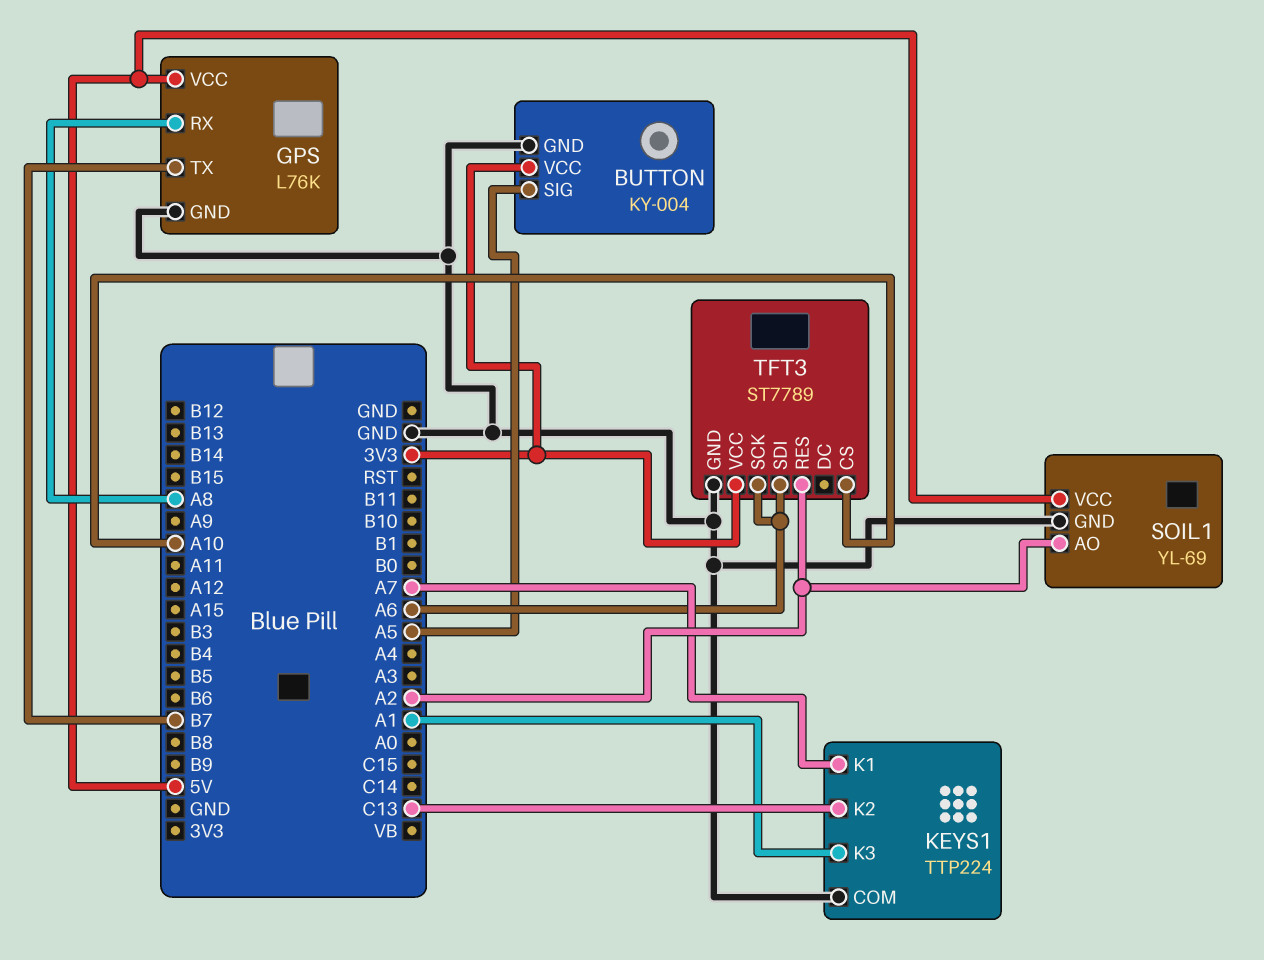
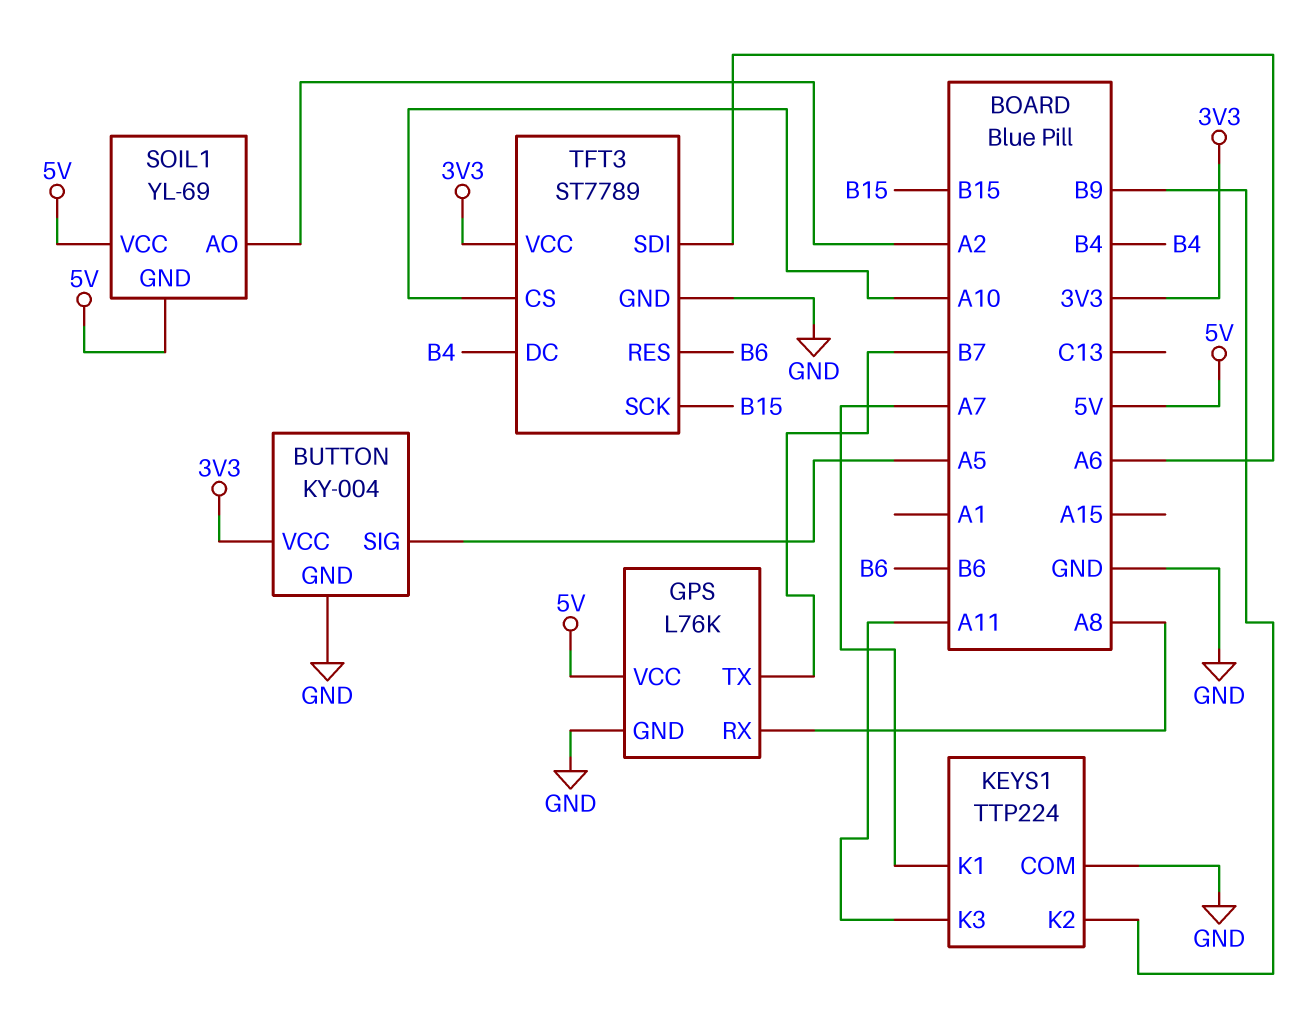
KEYS1 pin K2: C13 -> B9
KEYS1 pin K3: A1 -> A11
SOIL1 pin GND: GND -> 5V
TFT3 pin DC: none -> B4
TFT3 pin RES: A2 -> B6
TFT3 pin SCK: A6 -> B15

